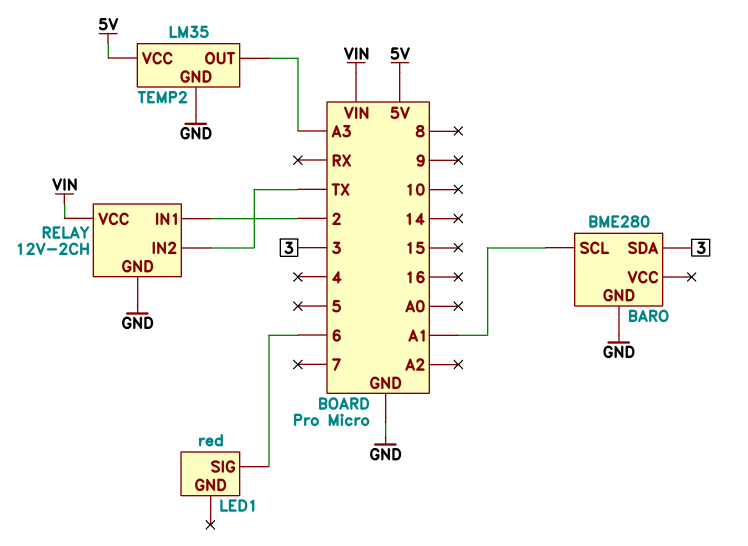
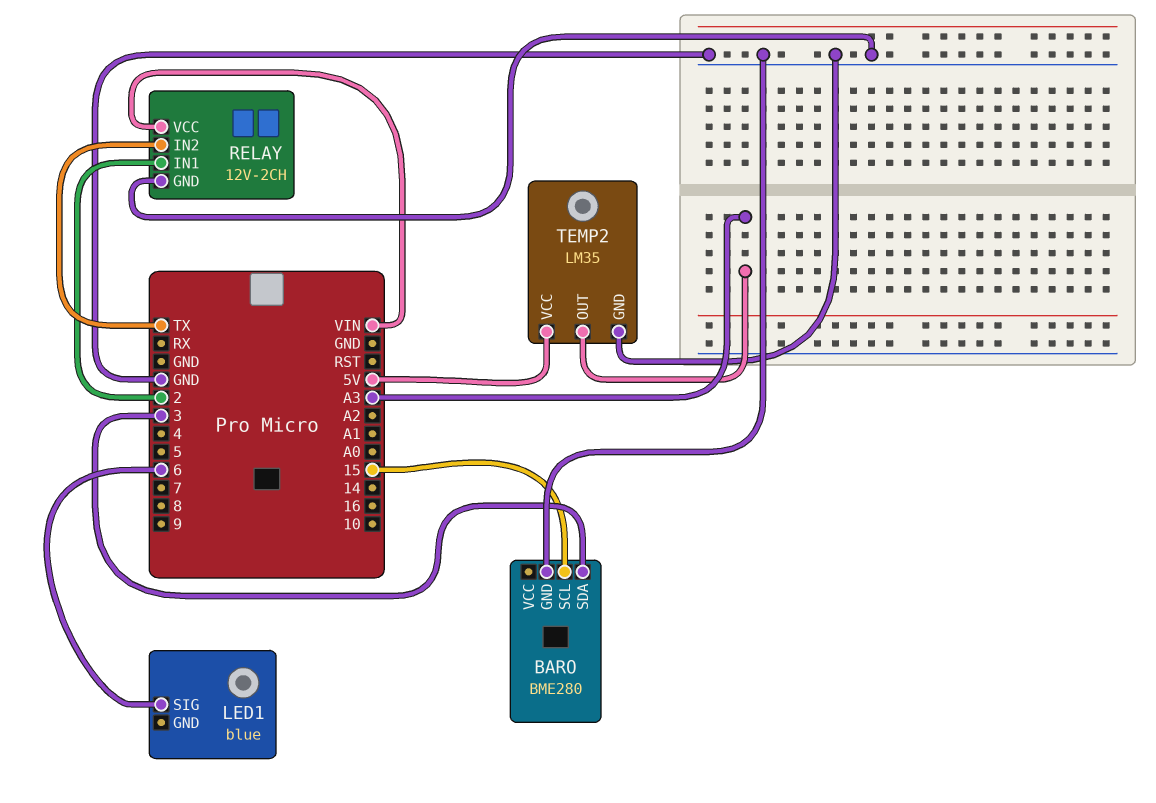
BARO pin SCL: A1 -> 15
LED1: red -> blue

